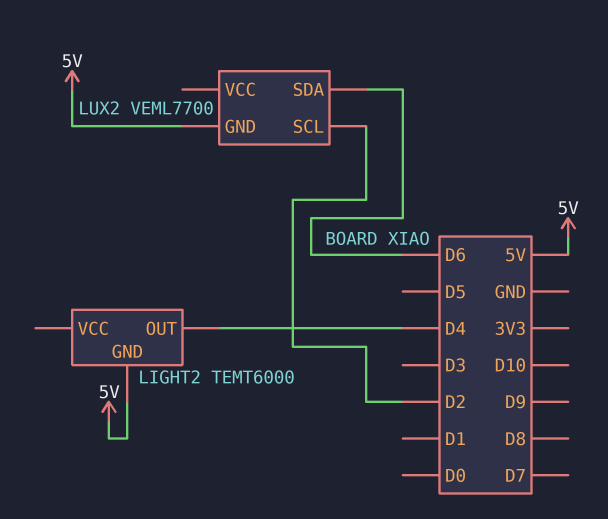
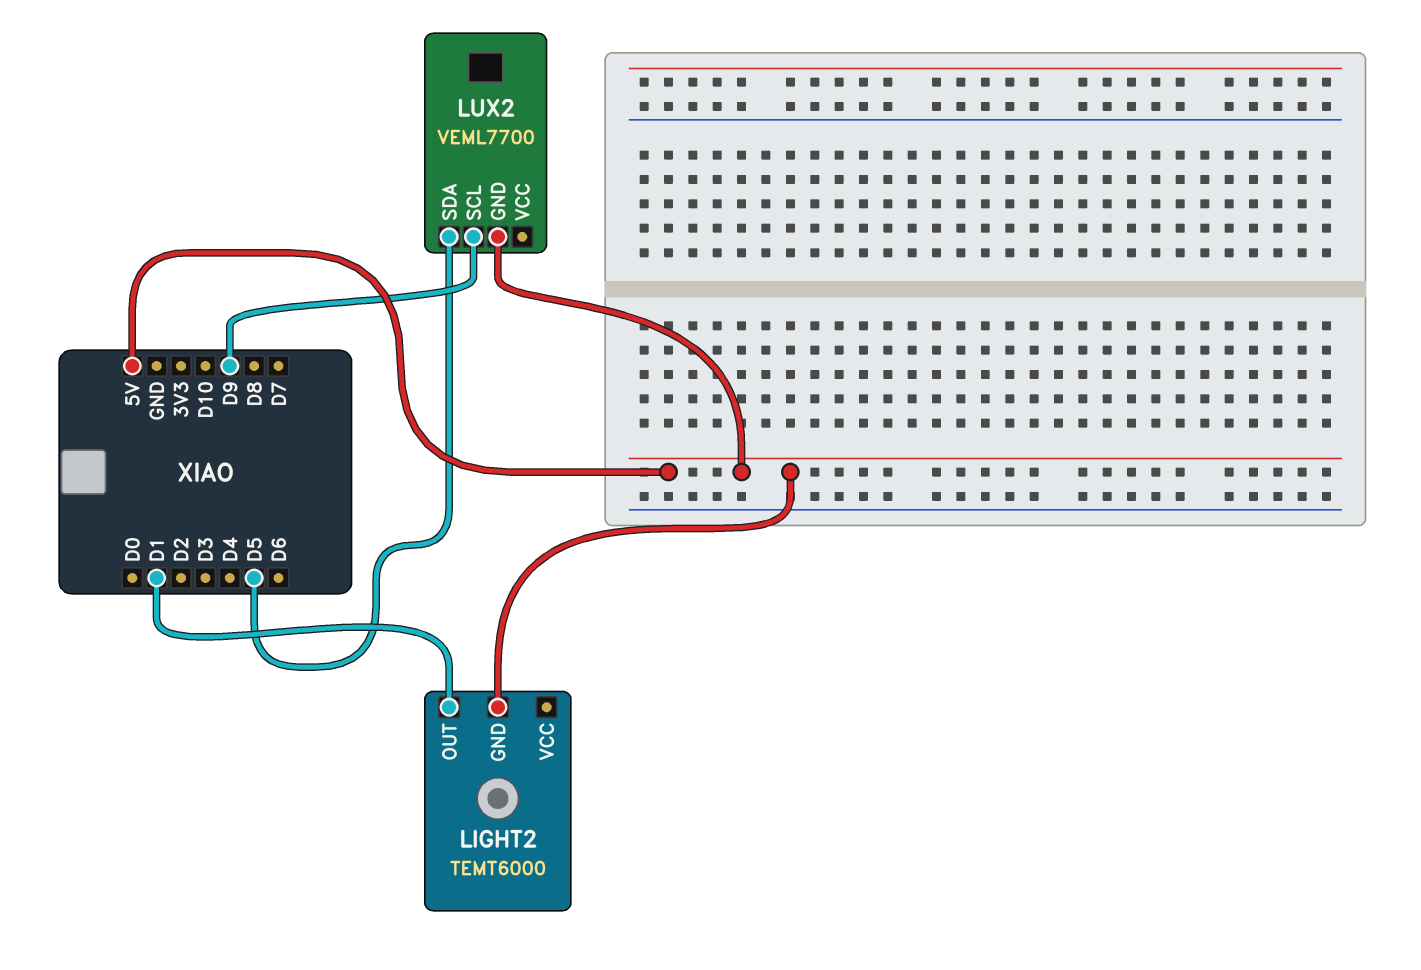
LIGHT2 pin OUT: D4 -> D1
LUX2 pin SCL: D2 -> D9
LUX2 pin SDA: D6 -> D5

